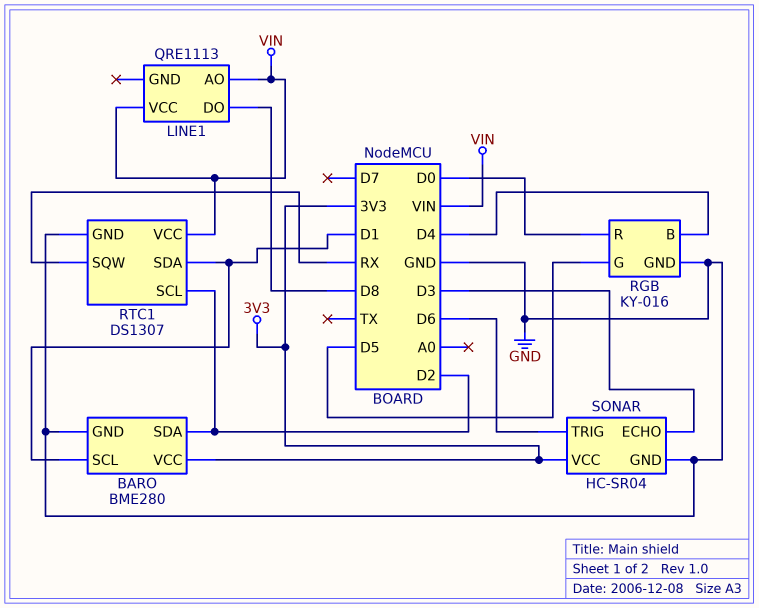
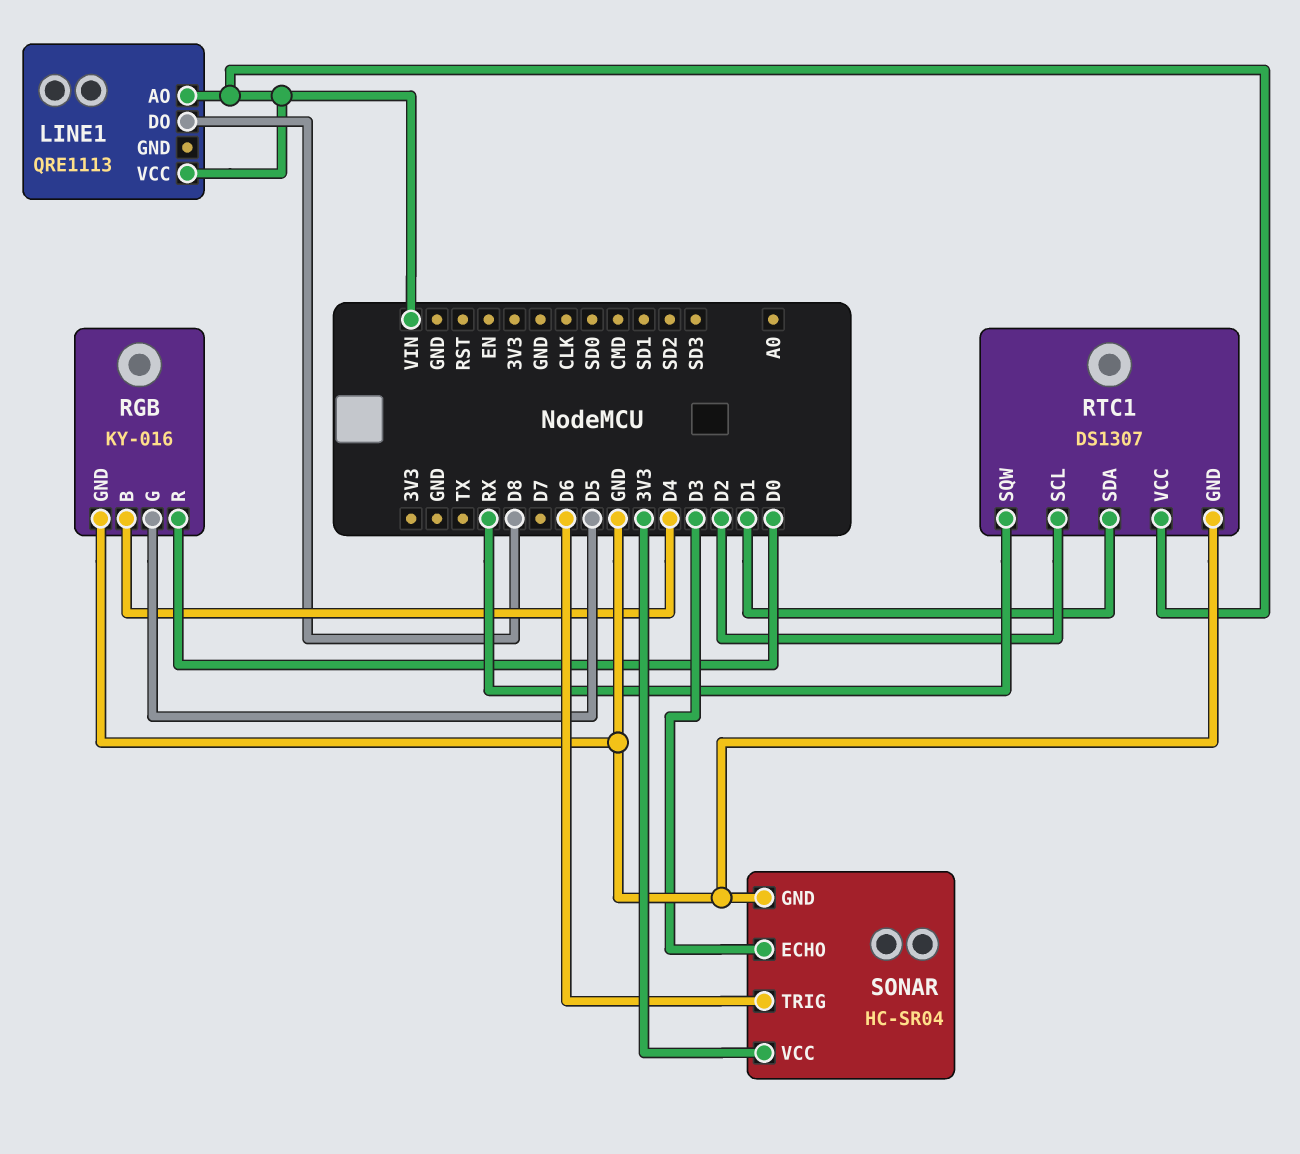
BARO: BME280 -> none
BARO pin GND: GND -> none
BARO pin SCL: D1 -> none
BARO pin SDA: D2 -> none
BARO pin VCC: 3V3 -> none

